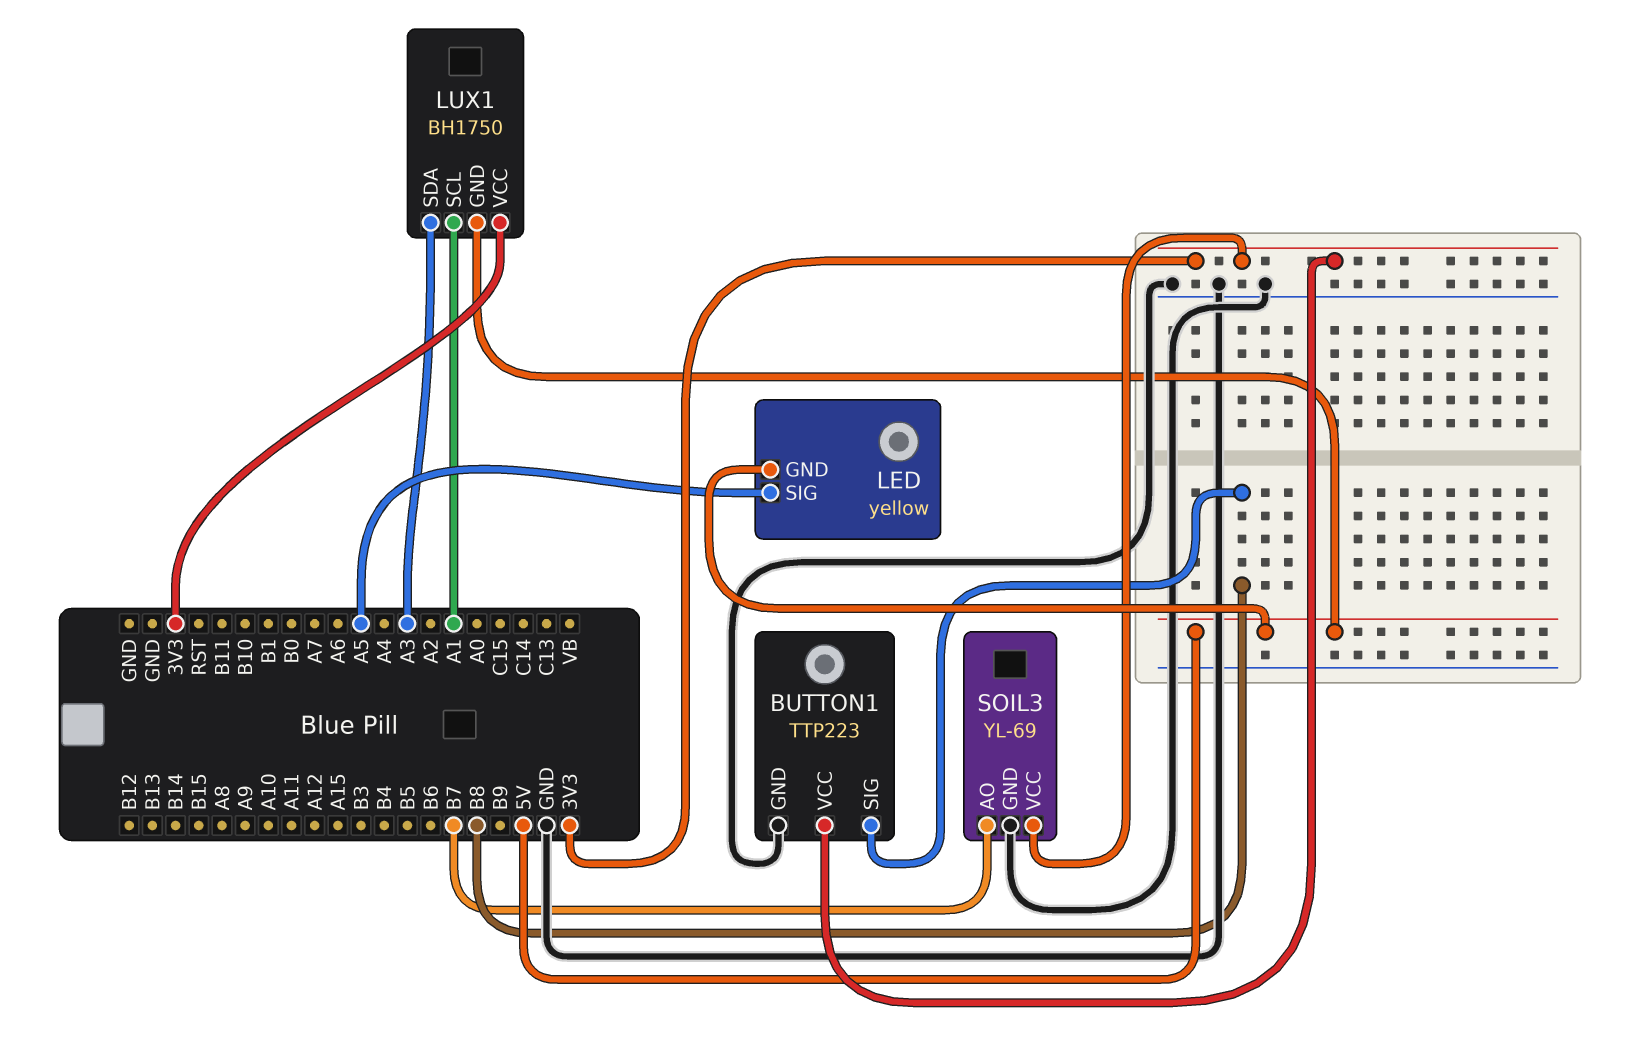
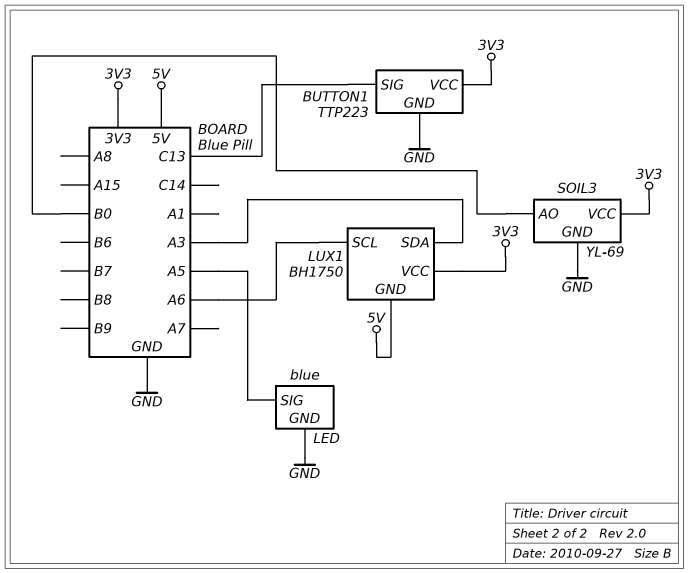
BUTTON1 pin SIG: B8 -> C13
LED: yellow -> blue
LED pin GND: 5V -> GND
LUX1 pin SCL: A1 -> A6
SOIL3 pin AO: B7 -> B0

